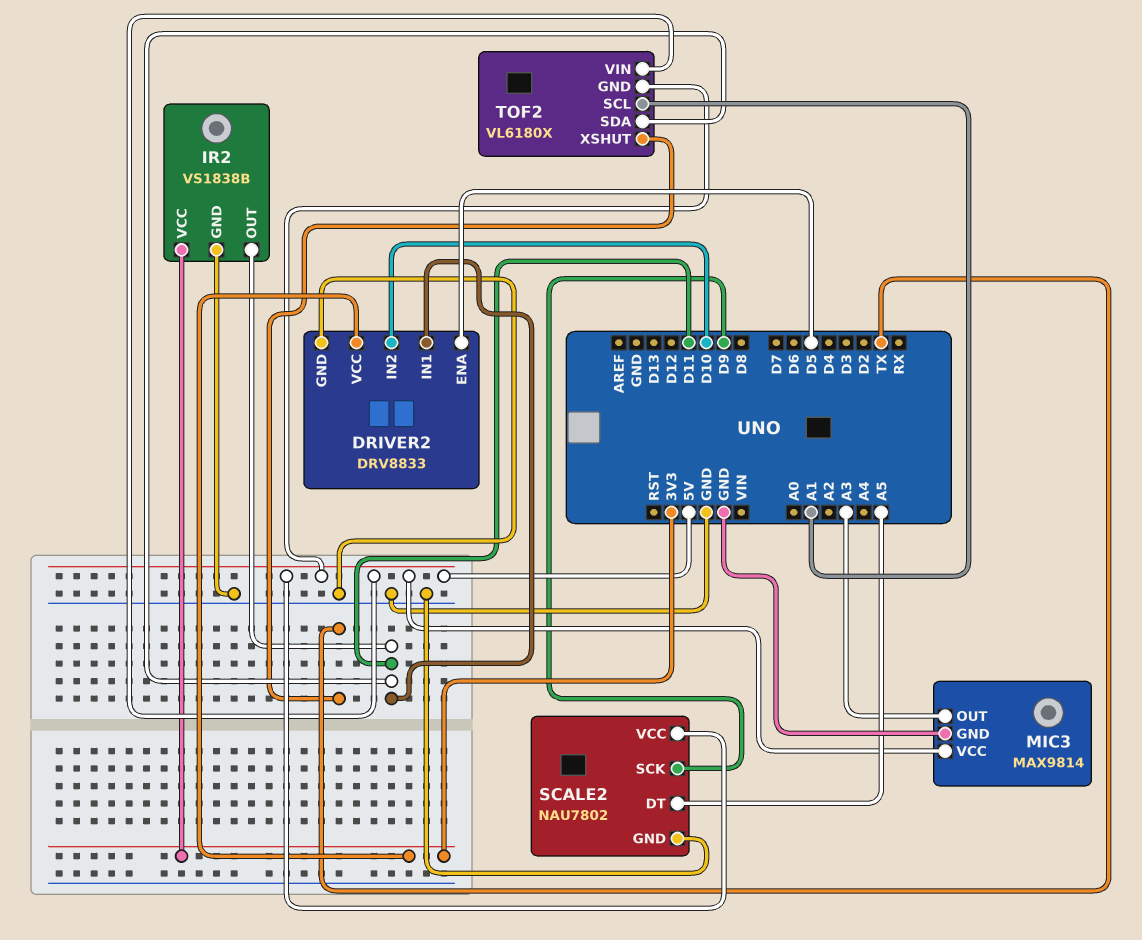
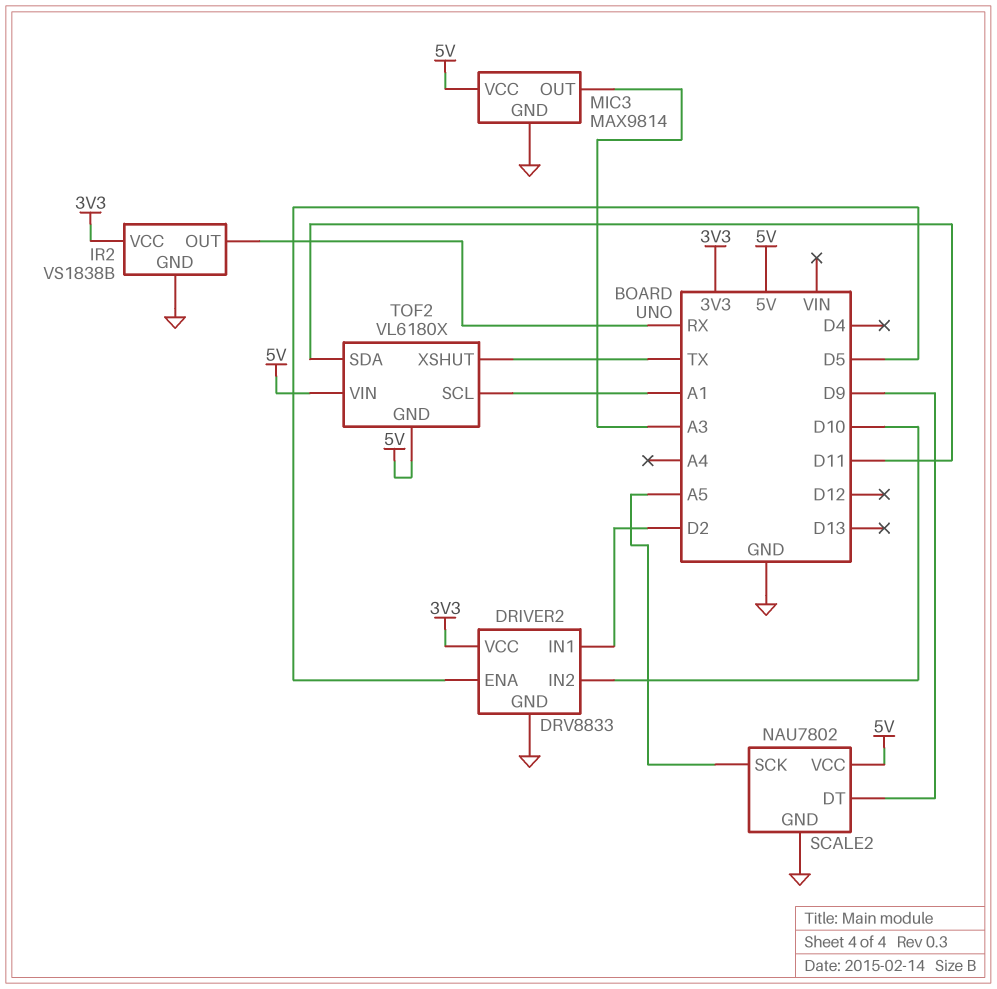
DRIVER2 pin IN1: D11 -> D2
IR2 pin OUT: D11 -> RX
SCALE2 pin DT: A5 -> D9
SCALE2 pin SCK: D9 -> A5

